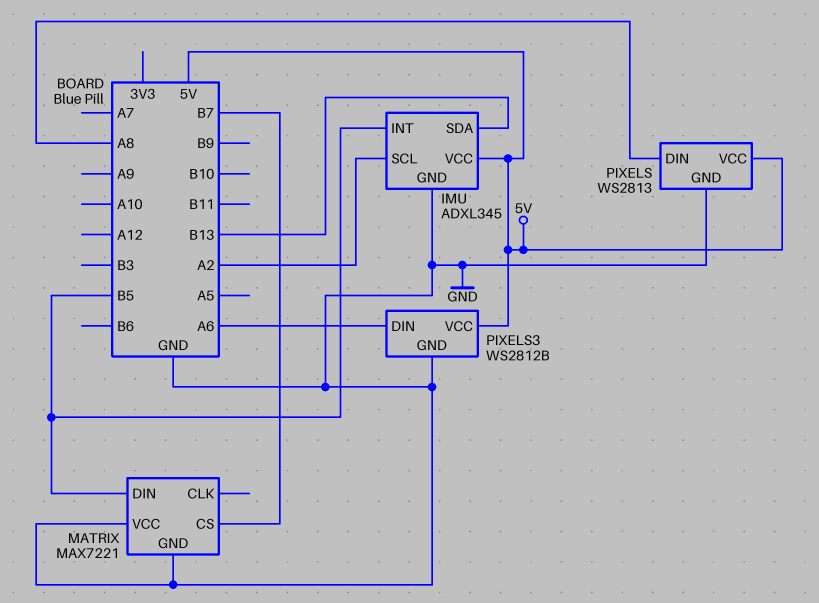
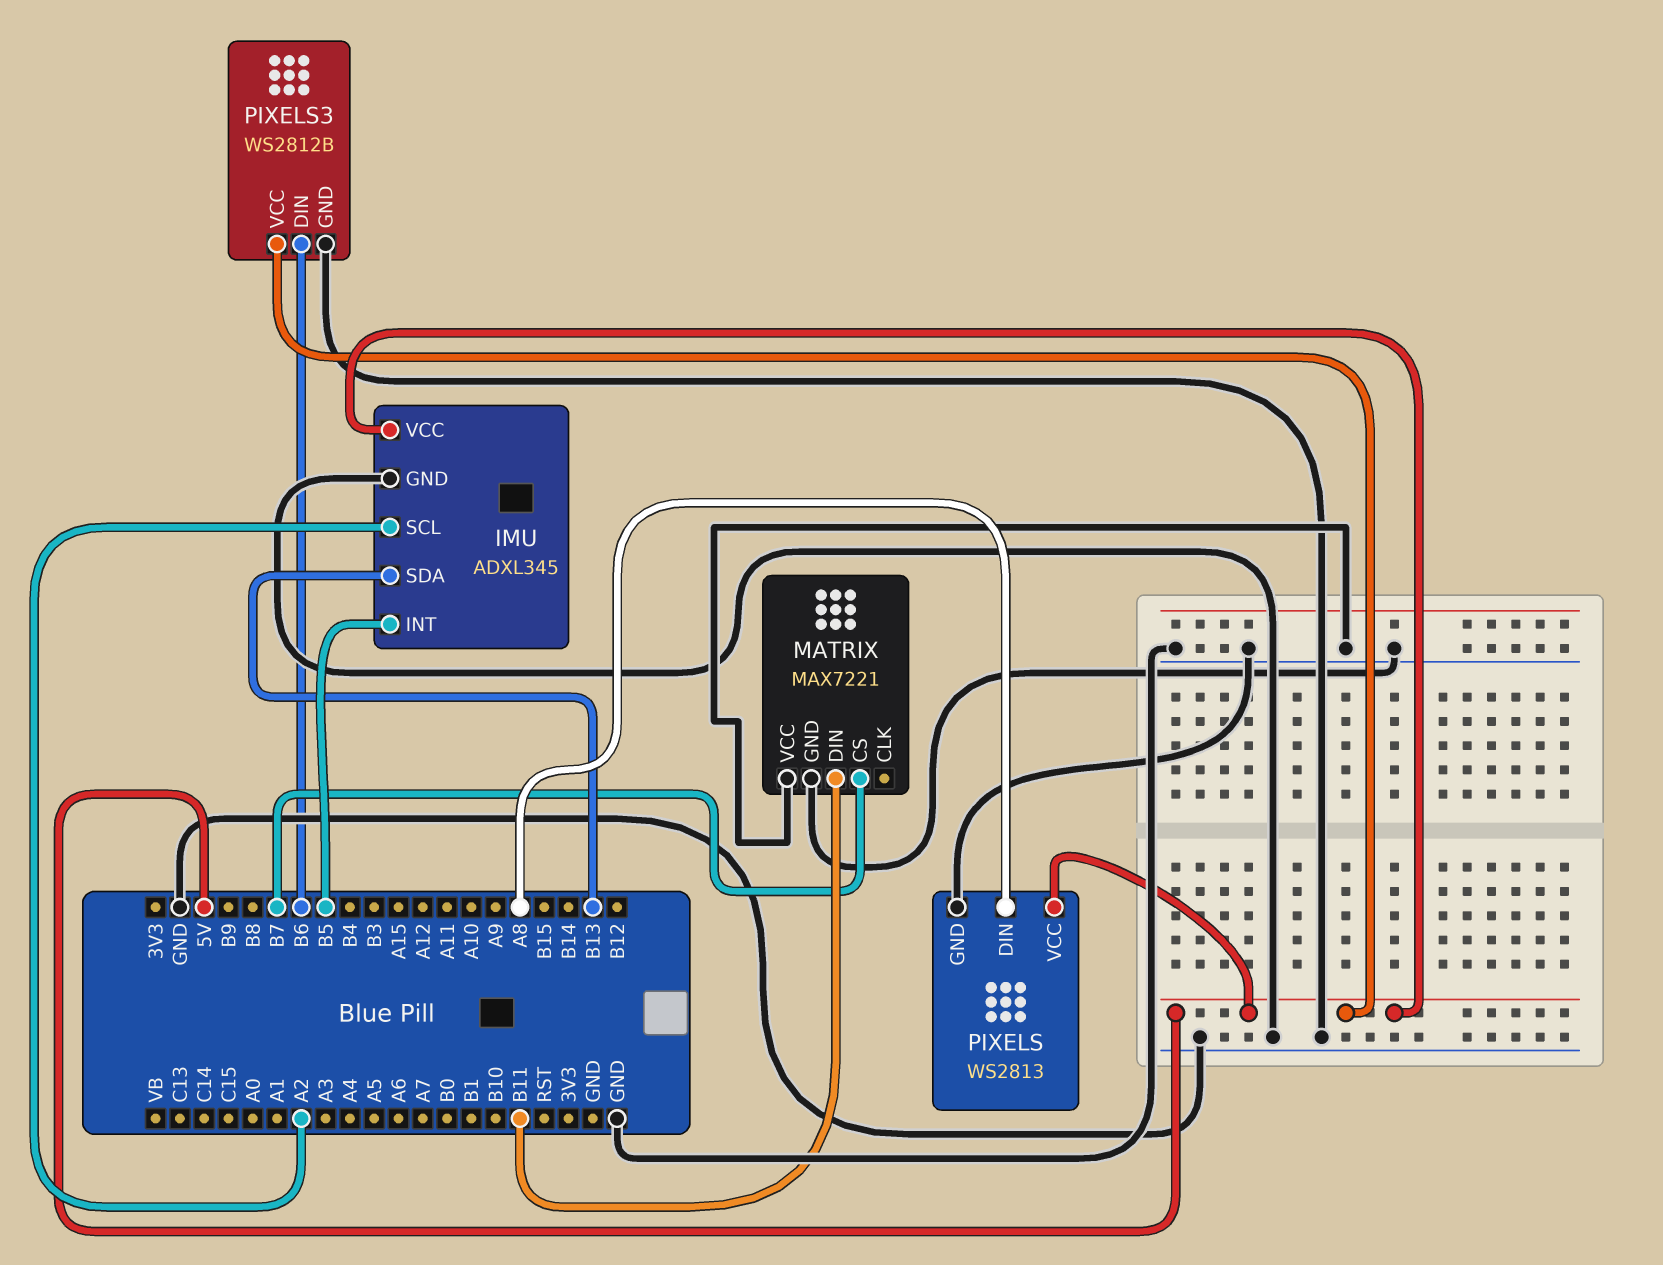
MATRIX pin DIN: B5 -> B11
PIXELS3 pin DIN: A6 -> B6

